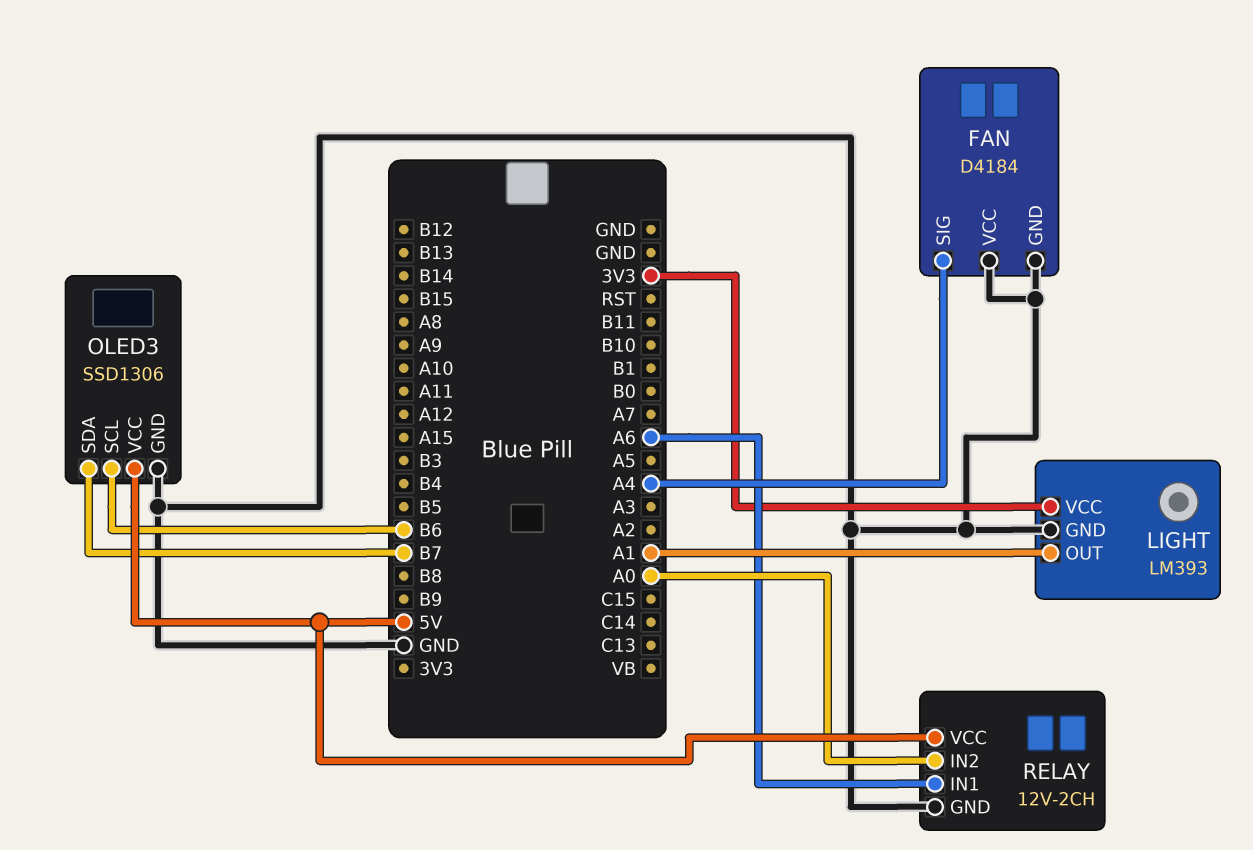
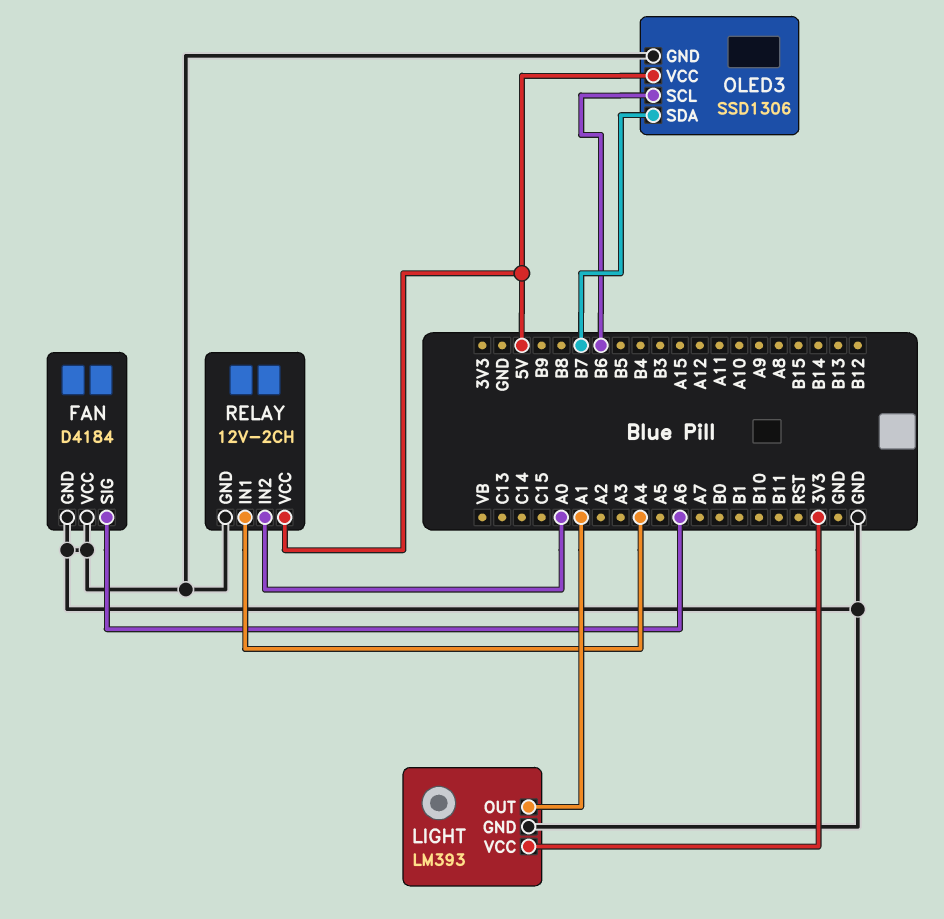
FAN pin SIG: A4 -> A6
RELAY pin IN1: A6 -> A4

